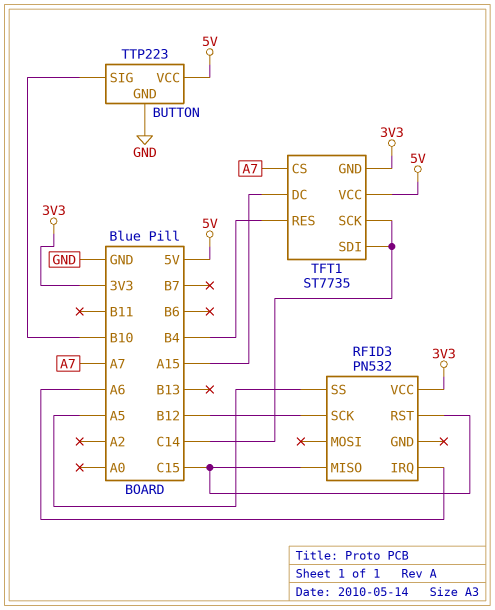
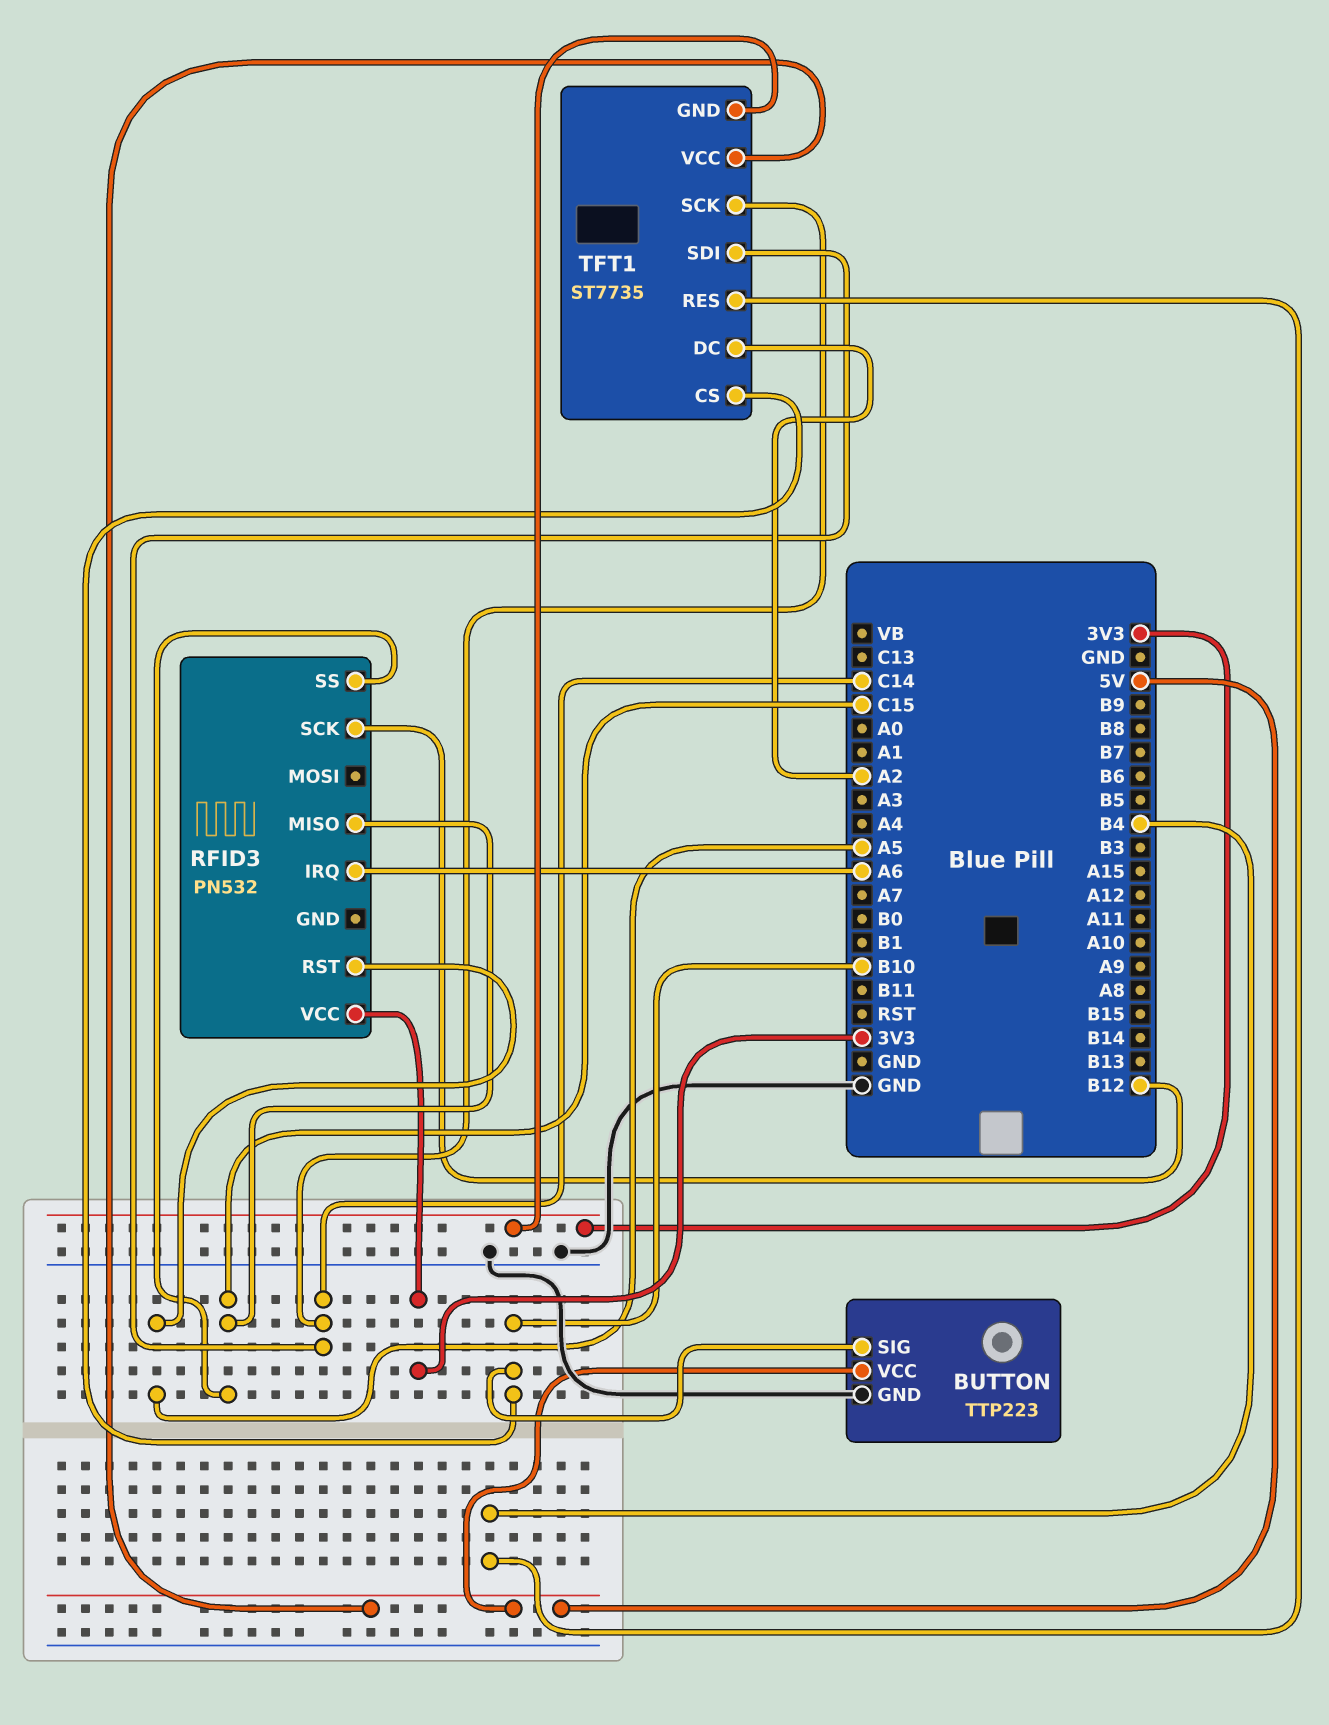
RFID3 pin RST: C15 -> A5
RFID3 pin SS: A5 -> C15
TFT1 pin CS: A7 -> B10
TFT1 pin DC: A15 -> A2

